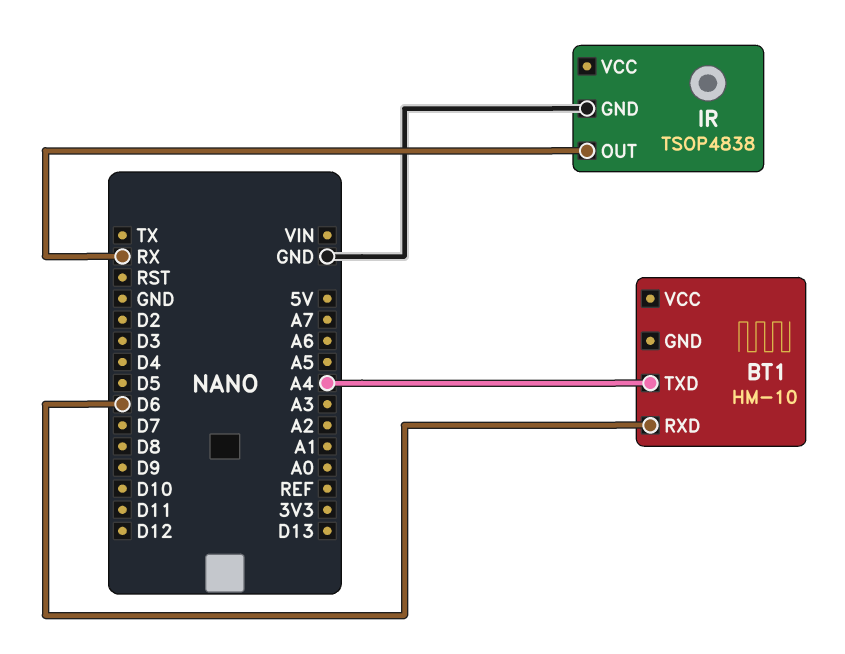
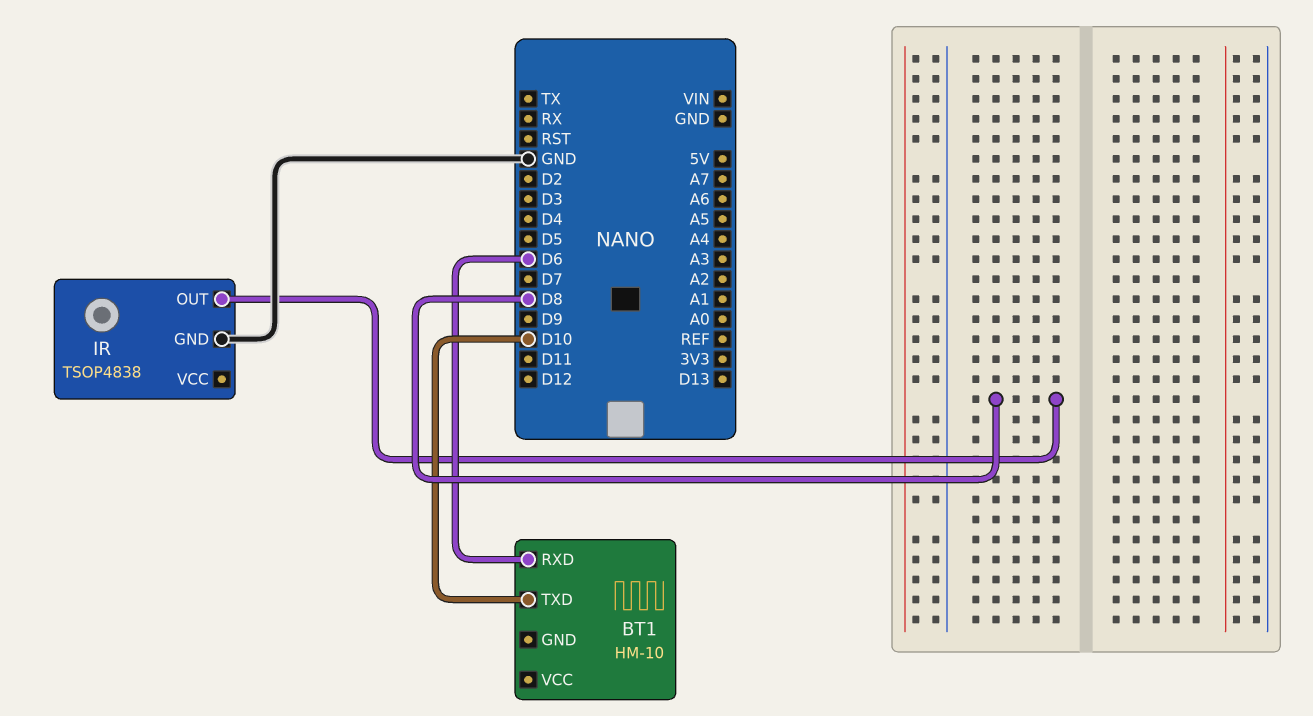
BT1 pin TXD: A4 -> D10
IR pin OUT: RX -> D8

